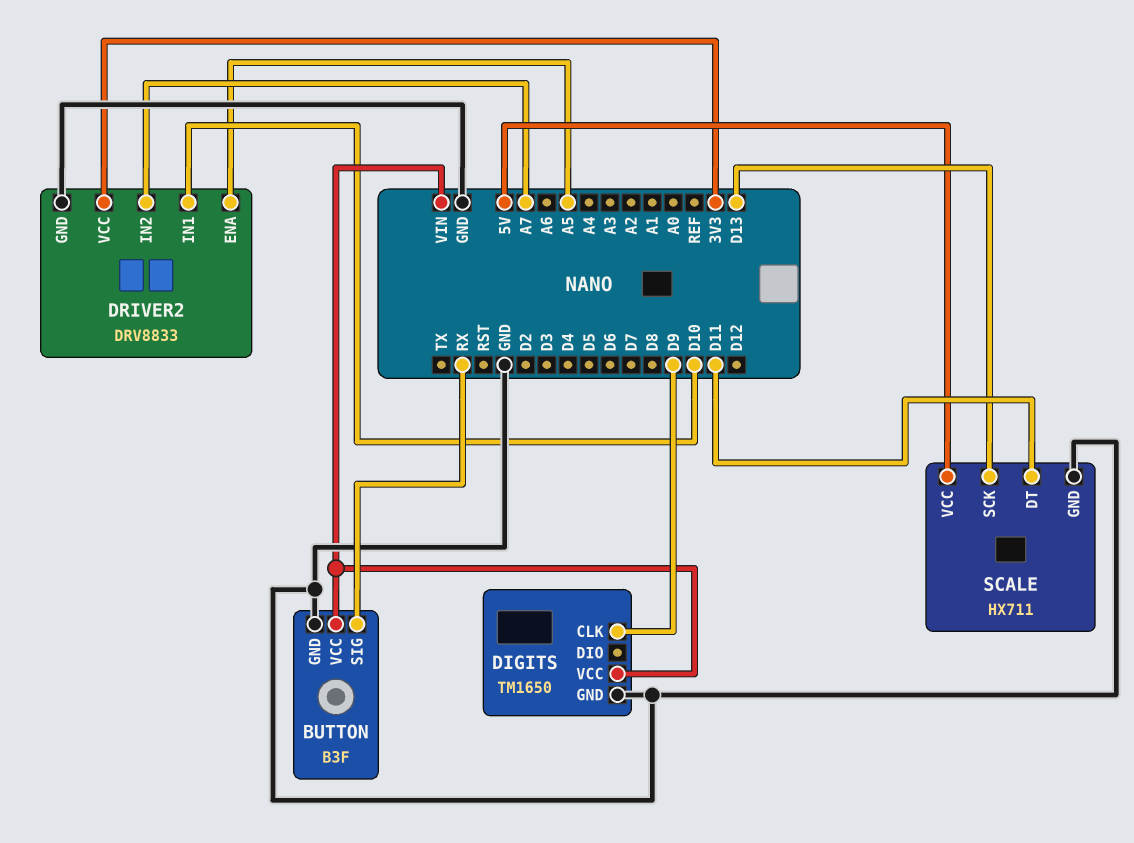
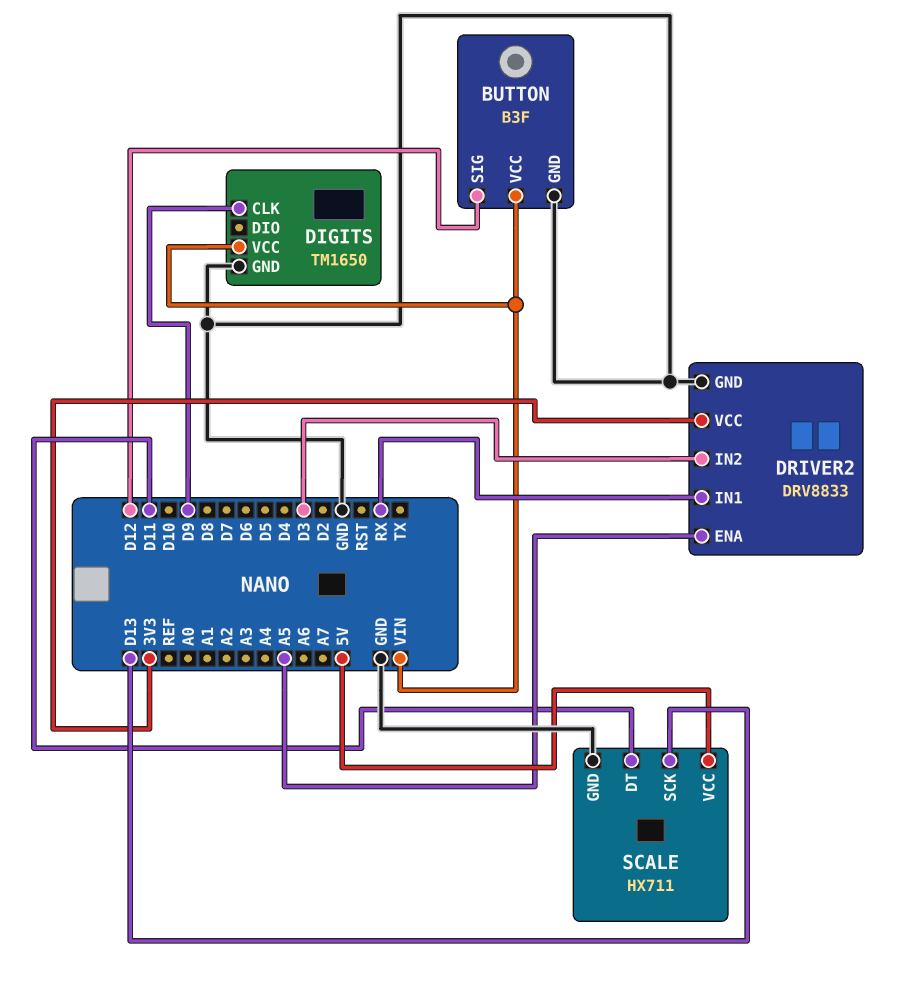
BUTTON pin SIG: RX -> D12
DRIVER2 pin IN1: D10 -> RX
DRIVER2 pin IN2: A7 -> D3

